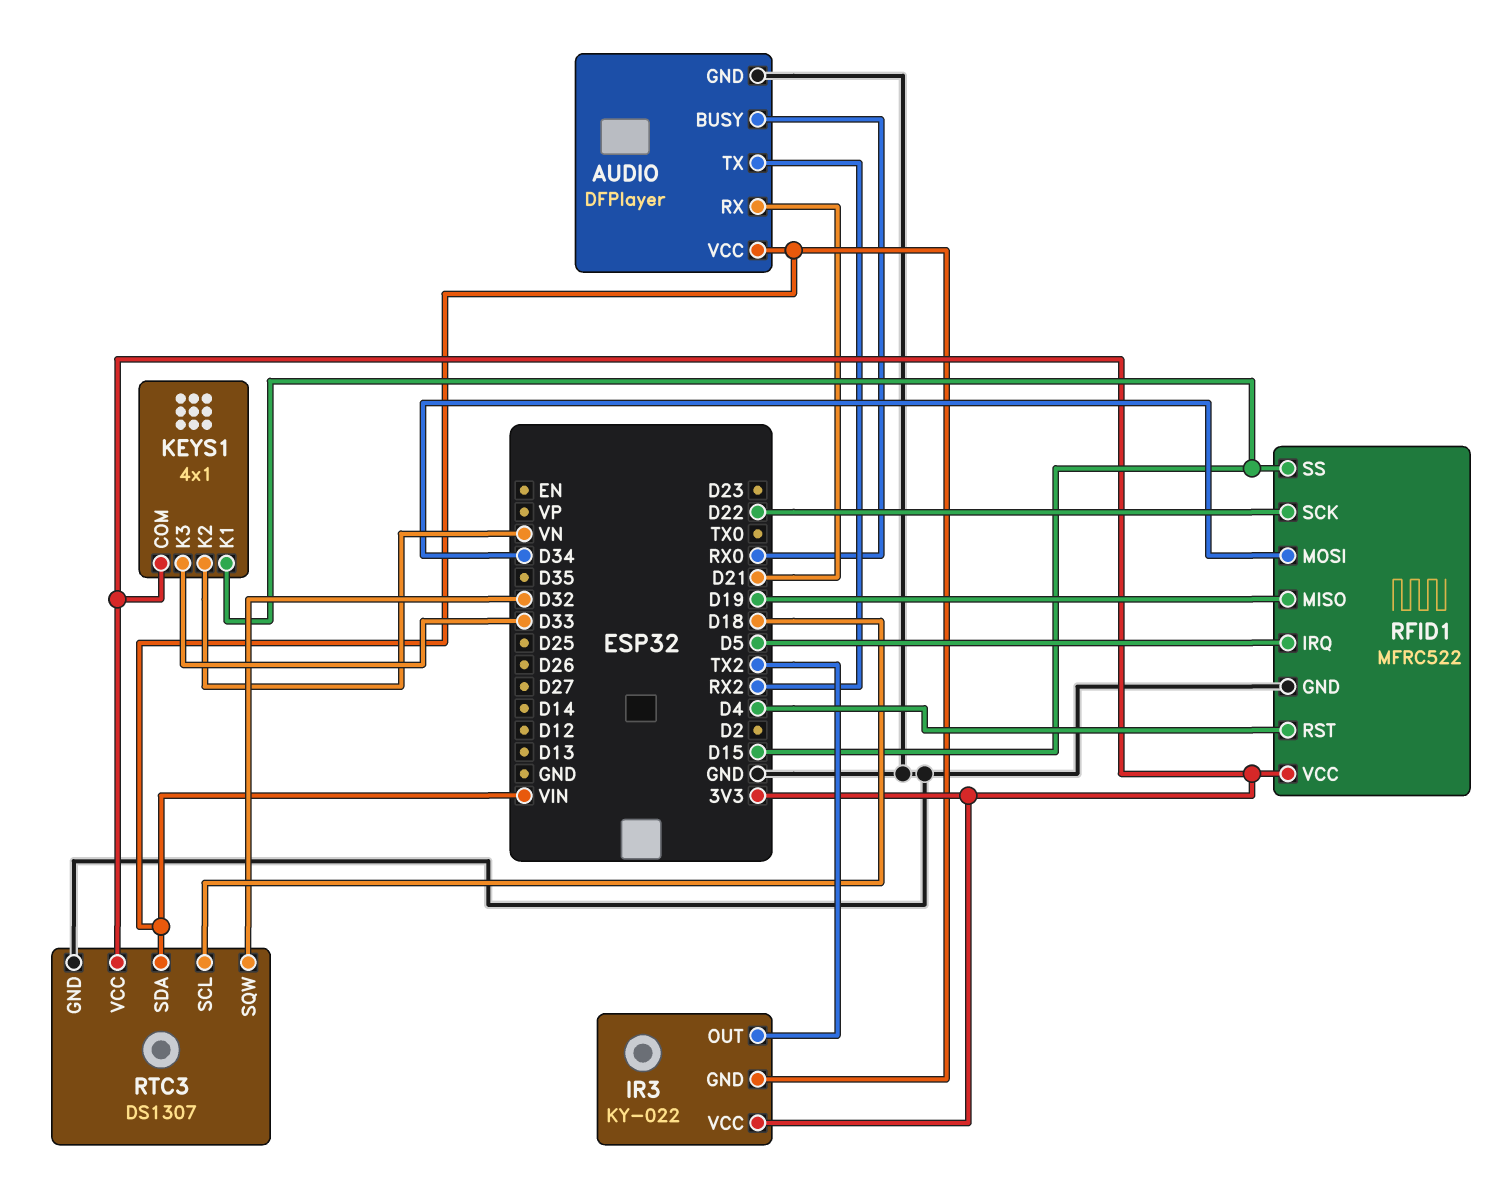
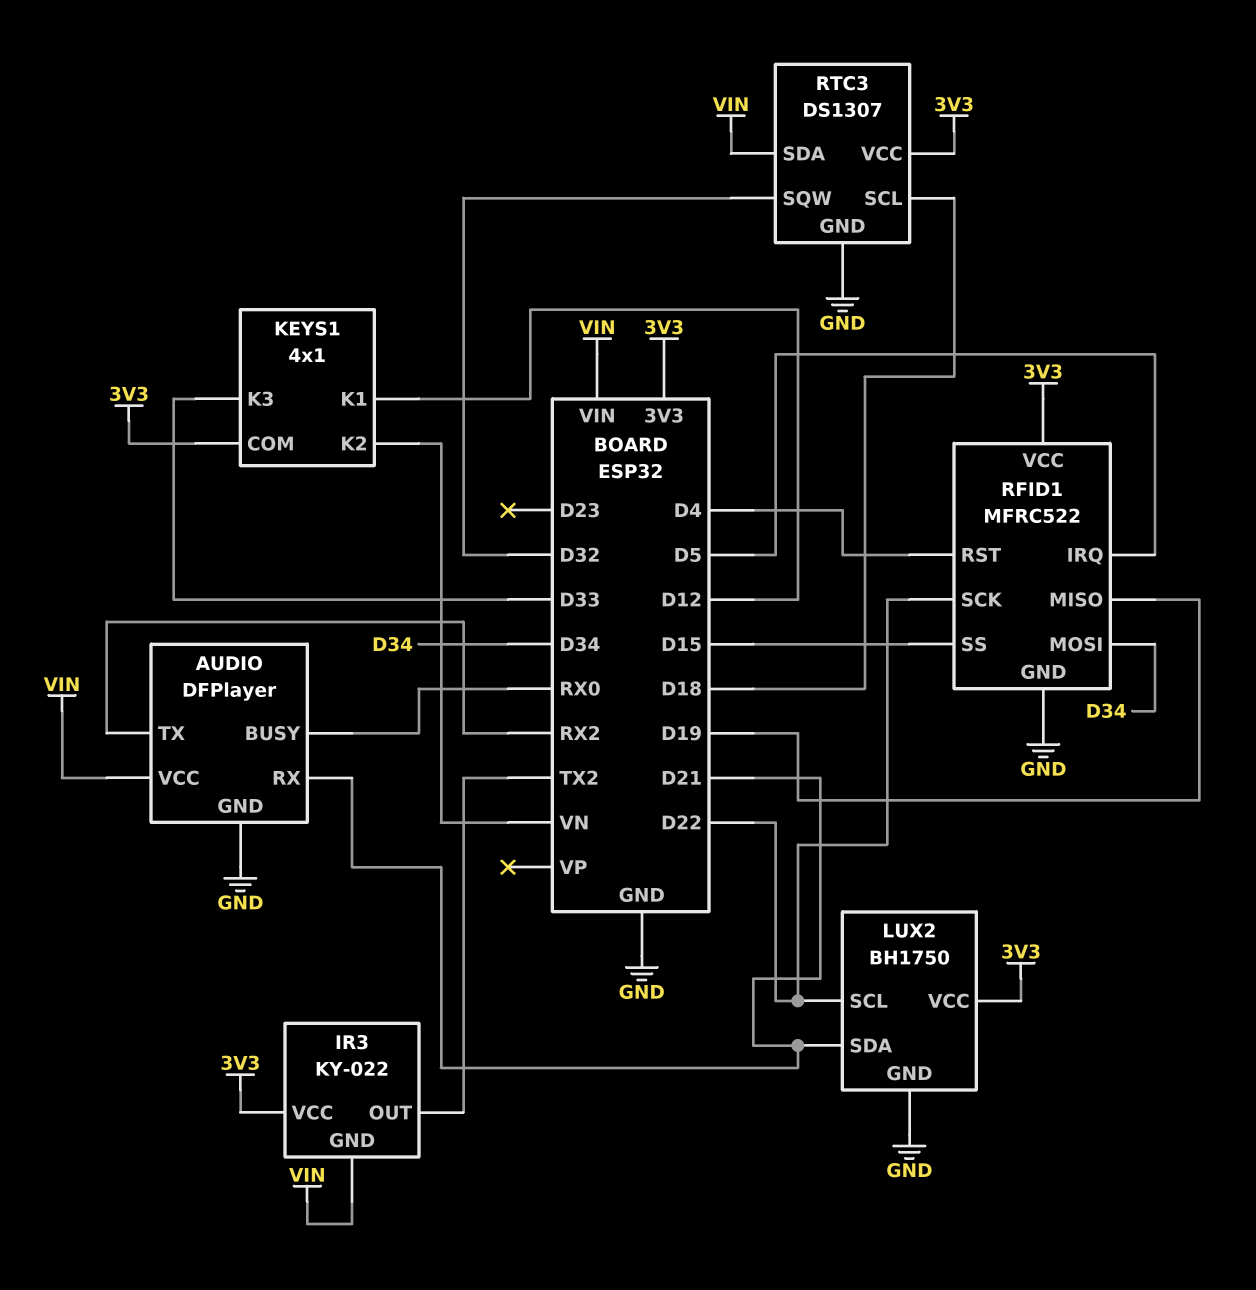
KEYS1 pin K1: D15 -> D12
LUX2: none -> BH1750
LUX2 pin GND: none -> GND
LUX2 pin SCL: none -> D22
LUX2 pin SDA: none -> D21
LUX2 pin VCC: none -> 3V3

